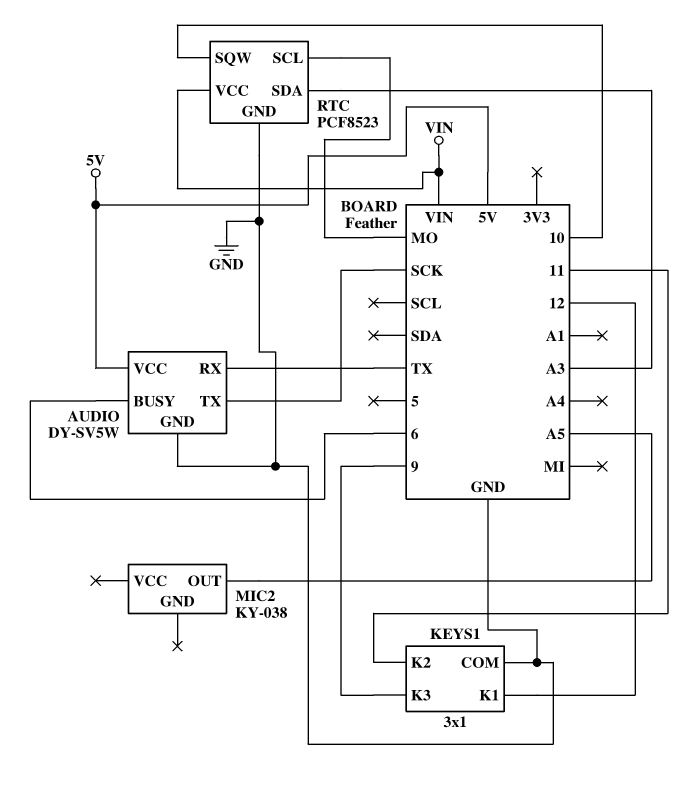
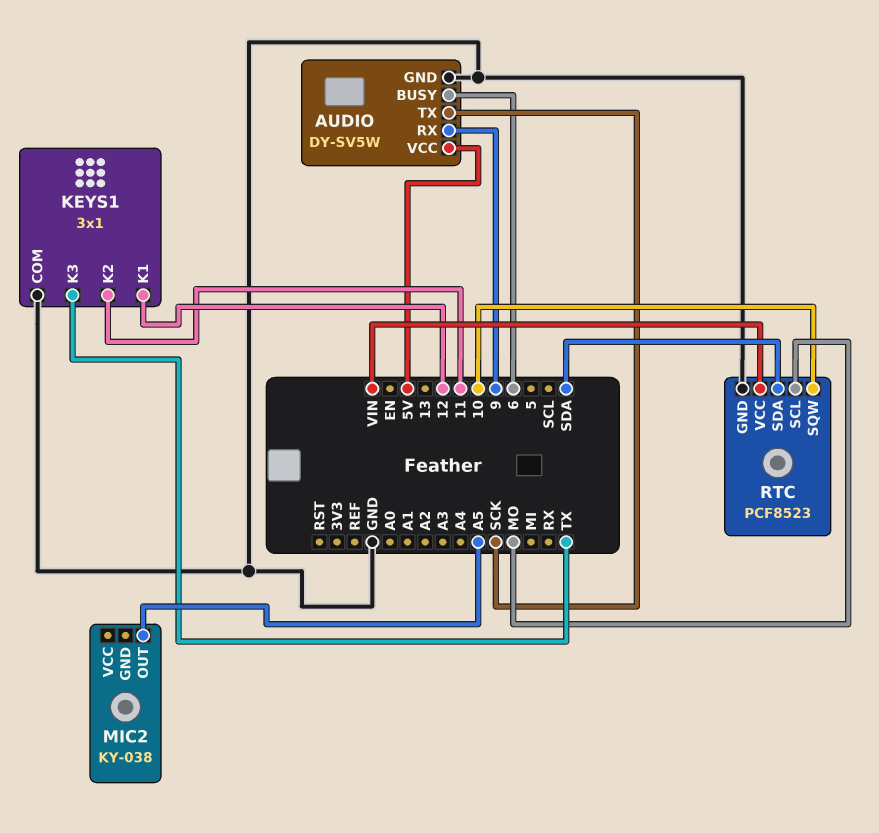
AUDIO pin RX: TX -> 9
KEYS1 pin K3: 9 -> TX
RTC pin SDA: A3 -> SDA

